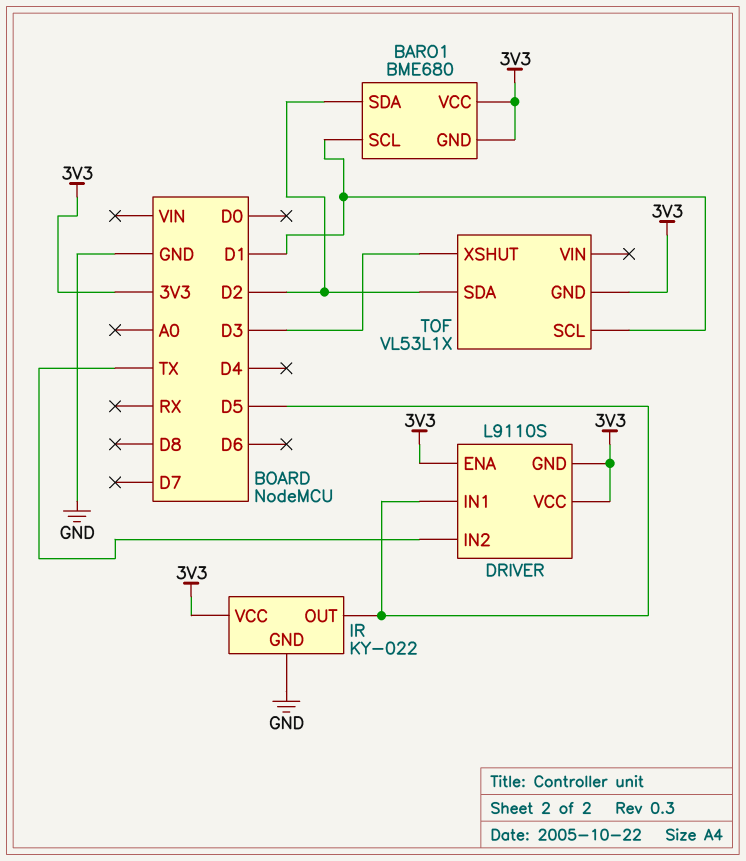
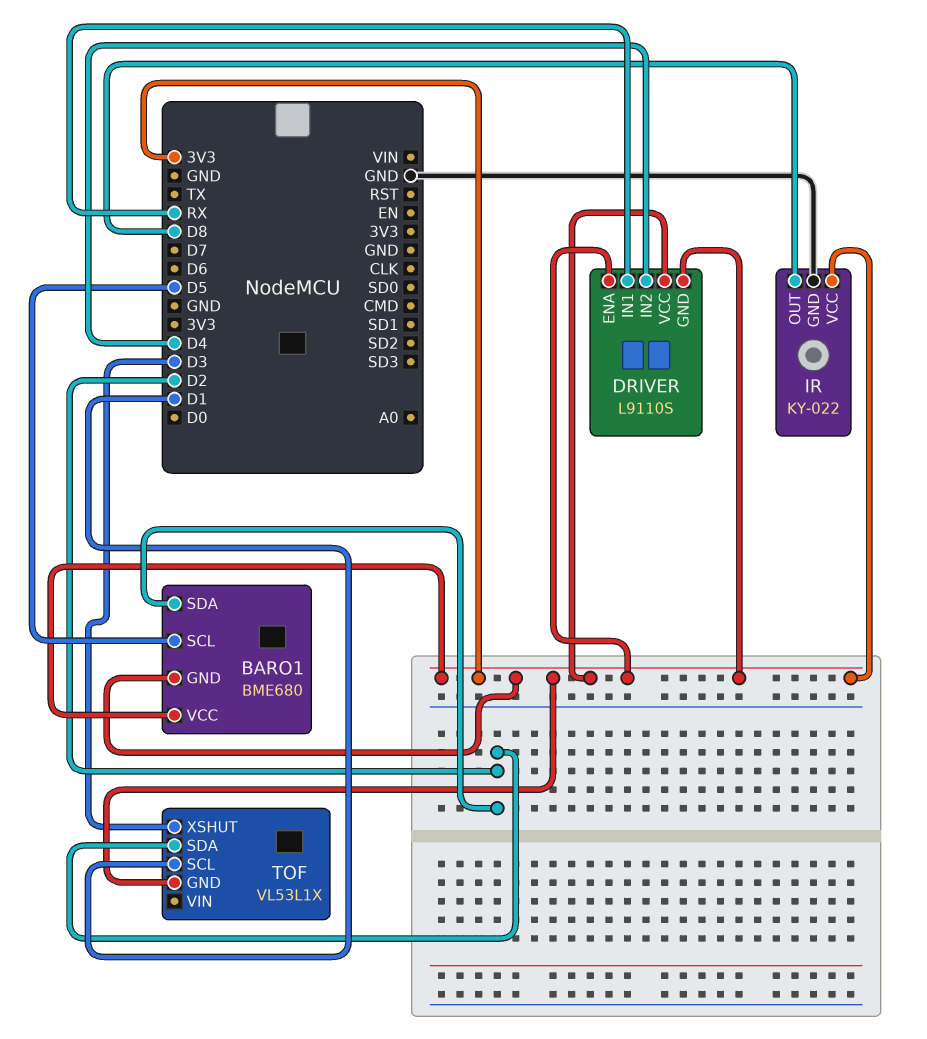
BARO1 pin SCL: D1 -> D5
DRIVER pin IN1: D5 -> RX
DRIVER pin IN2: TX -> D4
IR pin OUT: D5 -> D8

